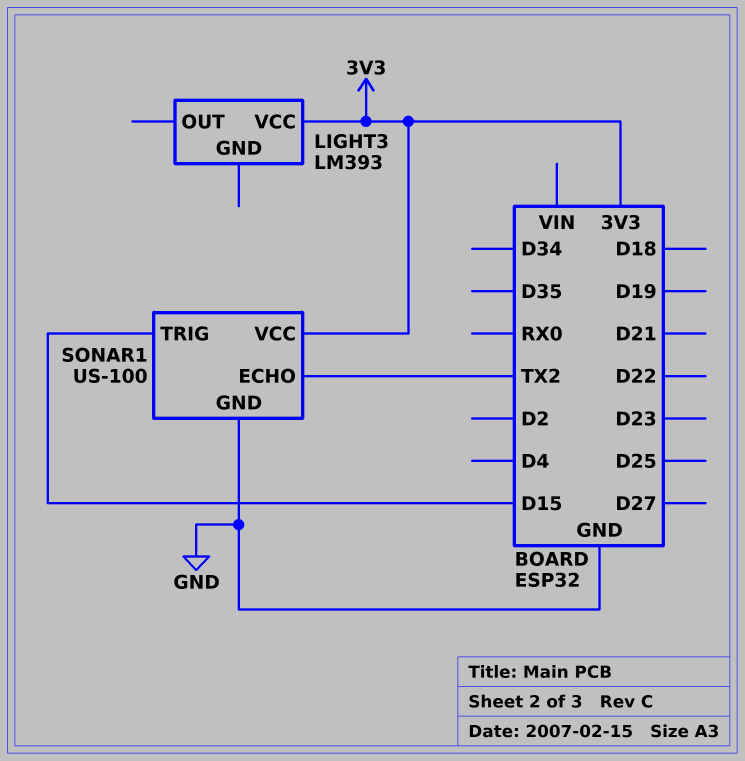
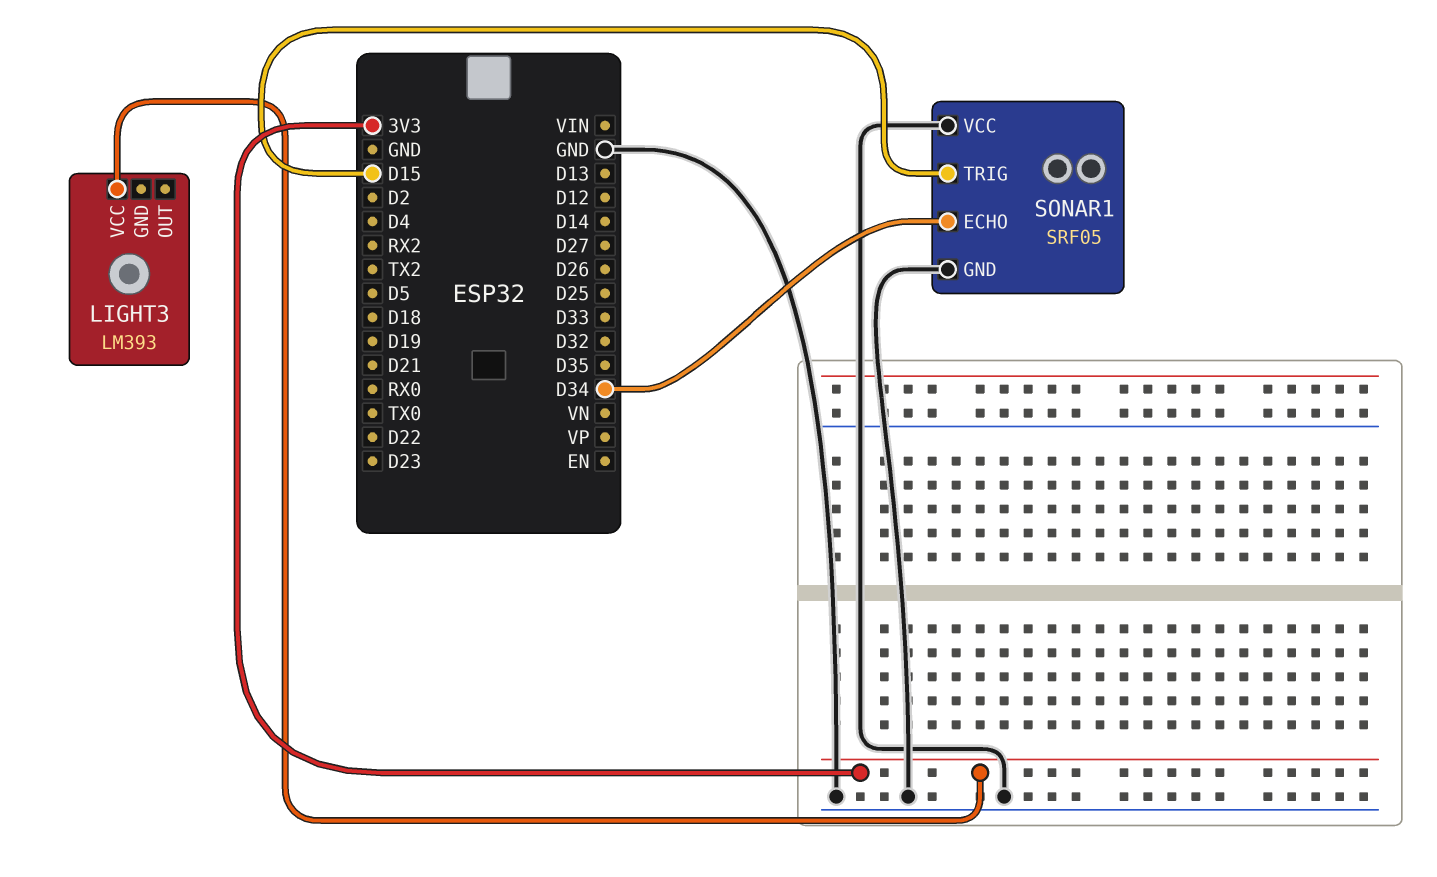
SONAR1: US-100 -> SRF05
SONAR1 pin ECHO: TX2 -> D34
SONAR1 pin VCC: 3V3 -> GND

